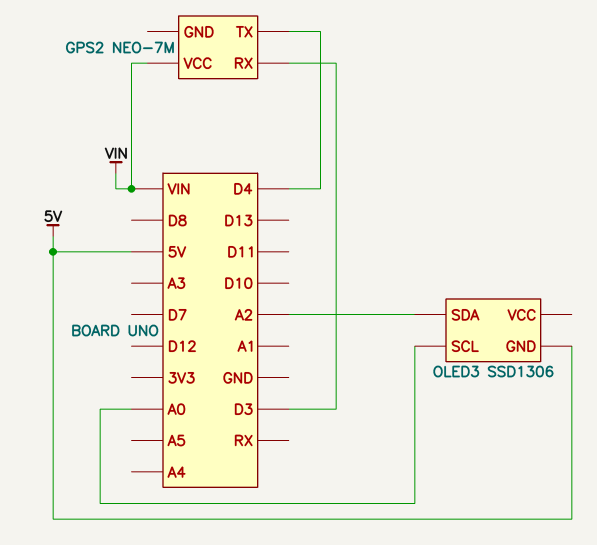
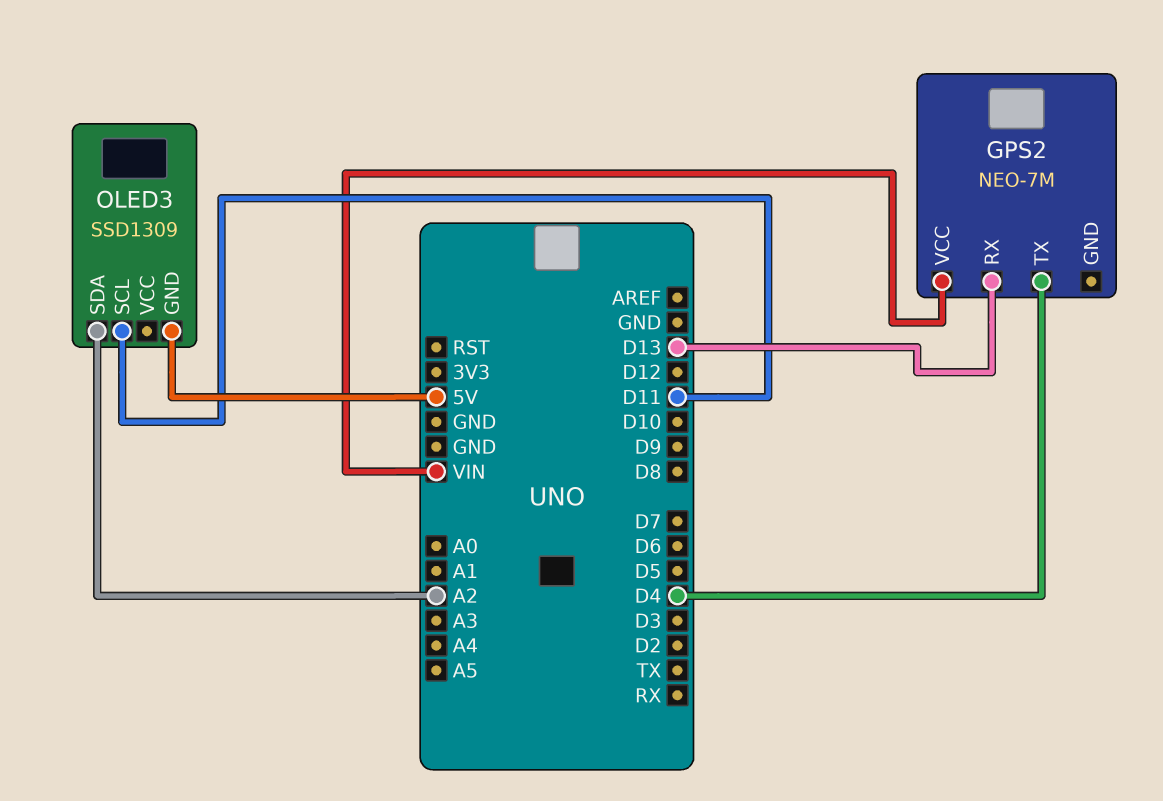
GPS2 pin RX: D3 -> D13
OLED3: SSD1306 -> SSD1309
OLED3 pin SCL: A0 -> D11

